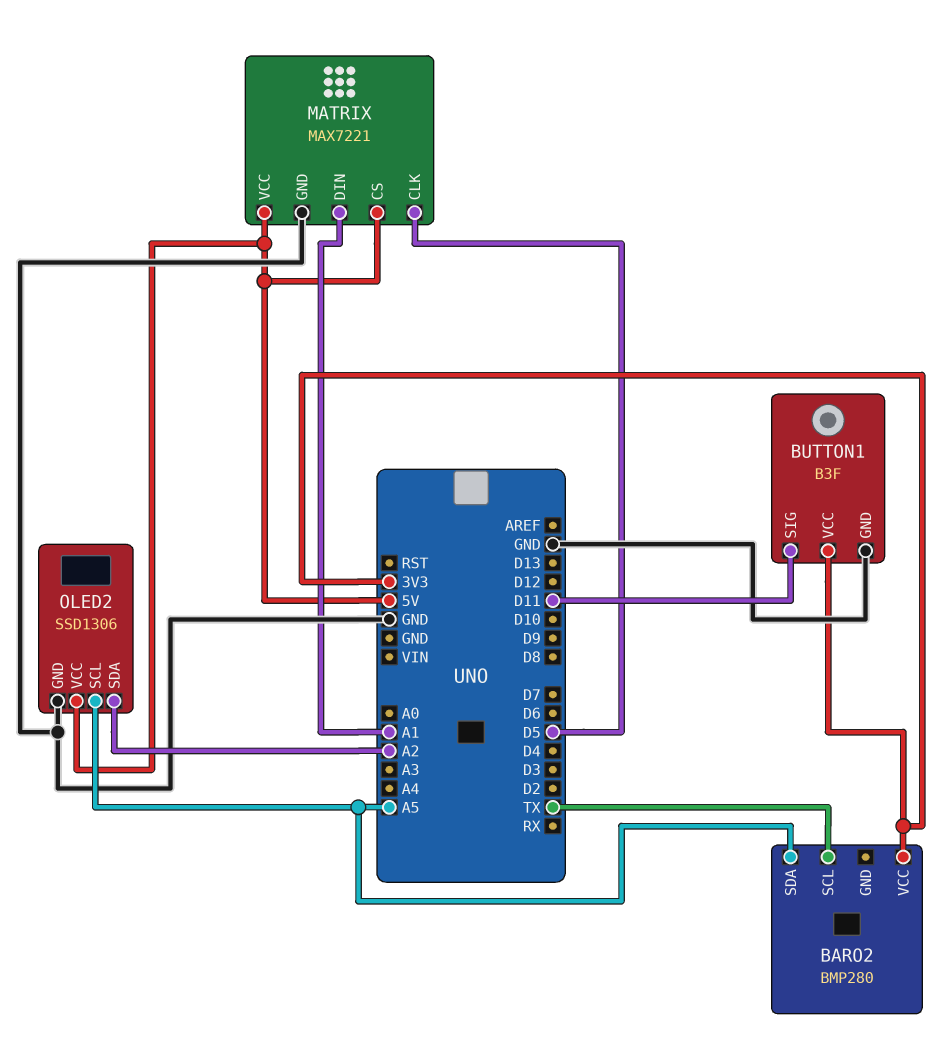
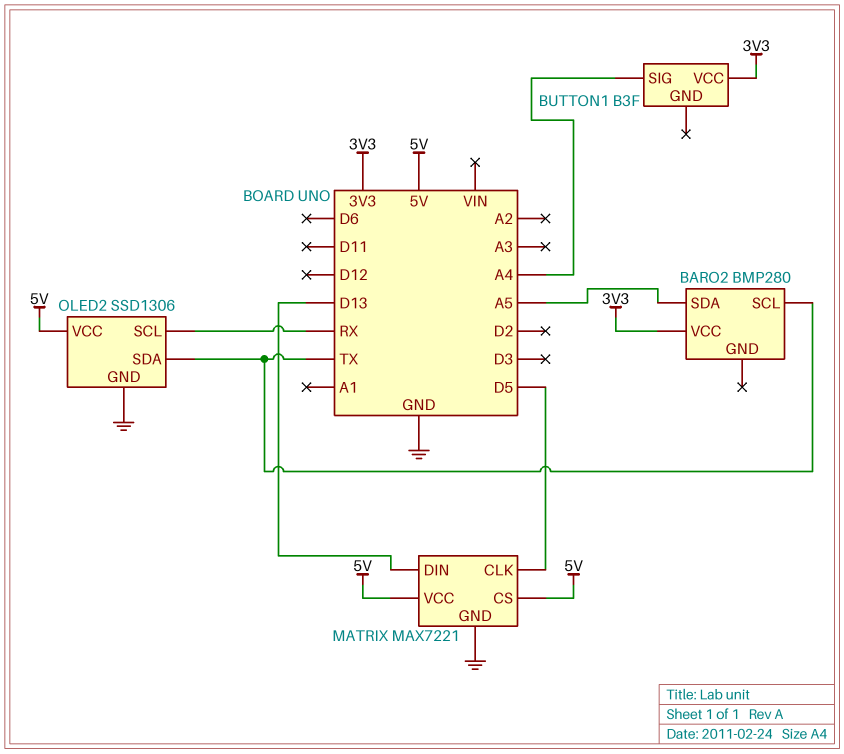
BUTTON1 pin GND: GND -> none
BUTTON1 pin SIG: D11 -> A4
MATRIX pin DIN: A1 -> D13
OLED2 pin SCL: A5 -> RX
OLED2 pin SDA: A2 -> TX

